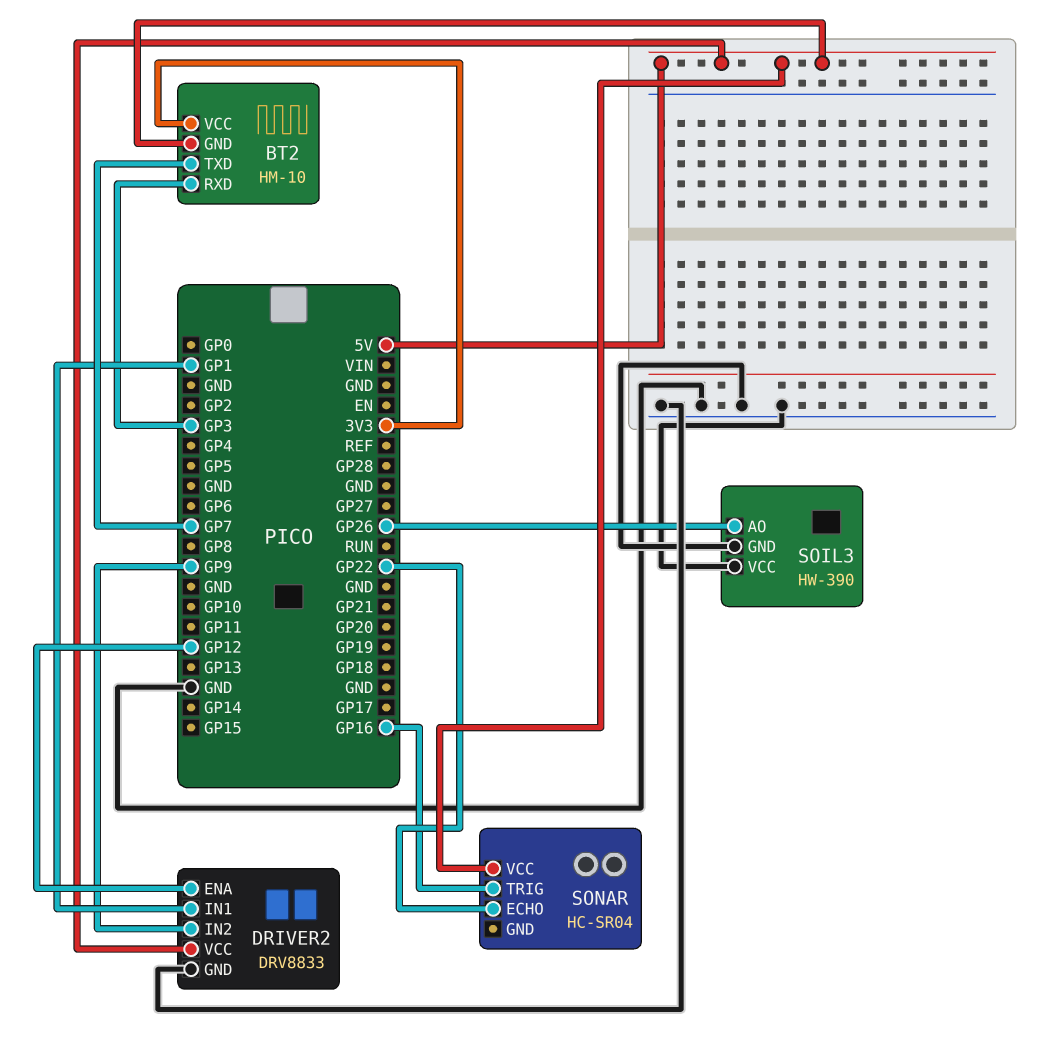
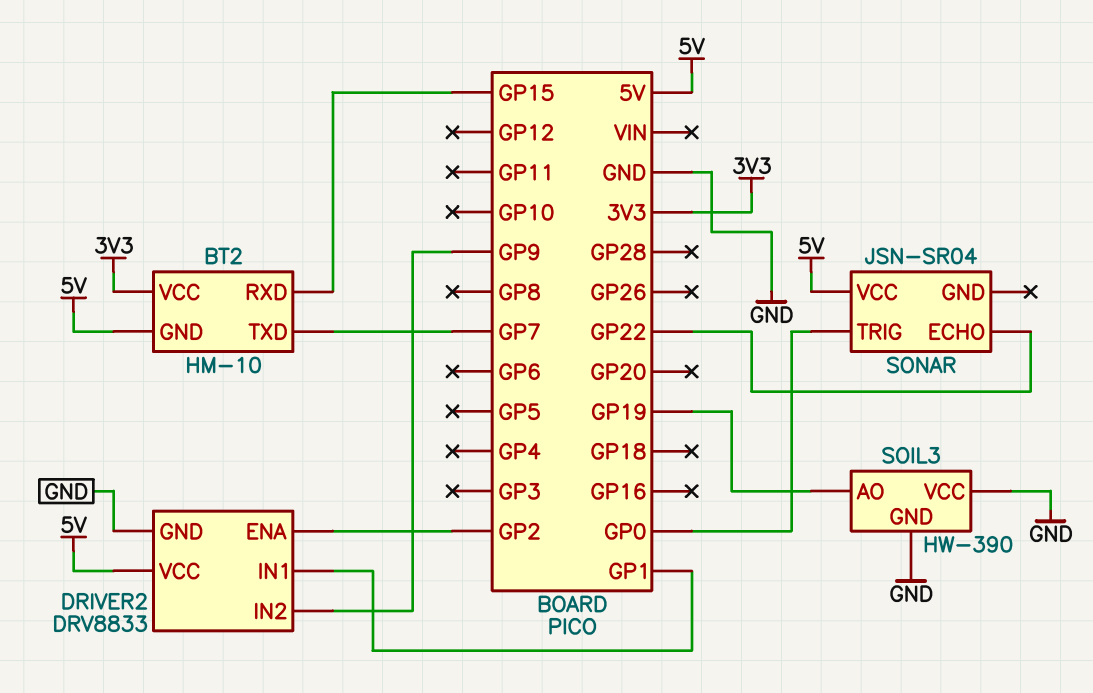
BT2 pin RXD: GP3 -> GP15
DRIVER2 pin ENA: GP12 -> GP2
SOIL3 pin AO: GP26 -> GP19
SONAR: HC-SR04 -> JSN-SR04
SONAR pin TRIG: GP16 -> GP0

